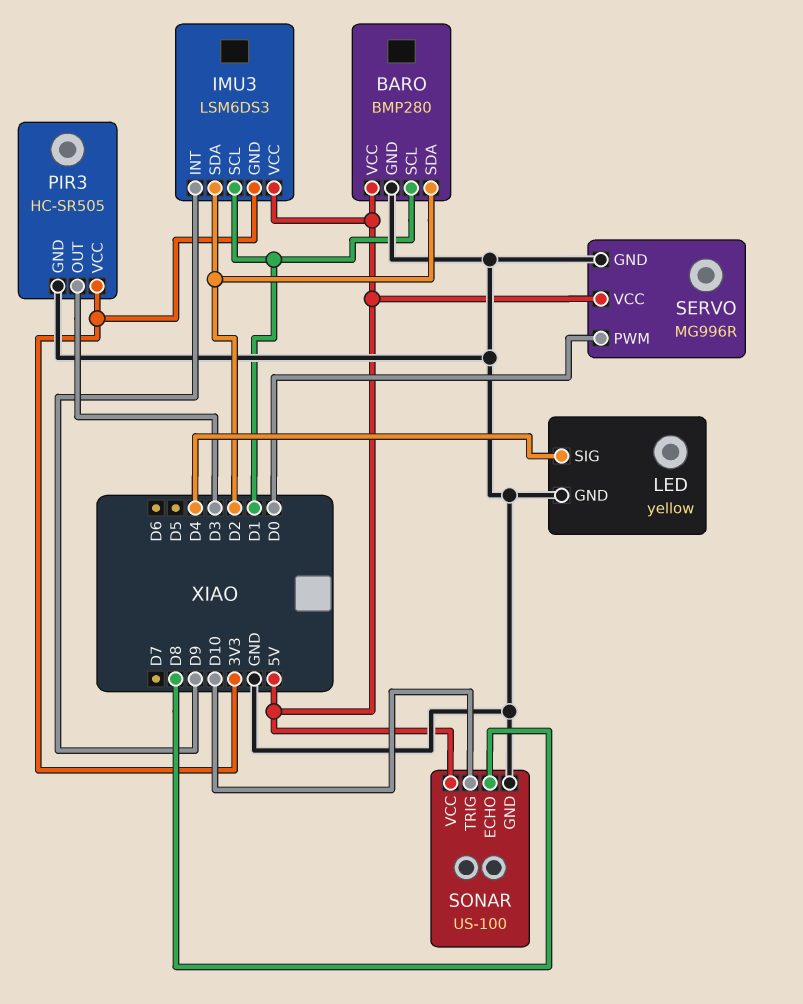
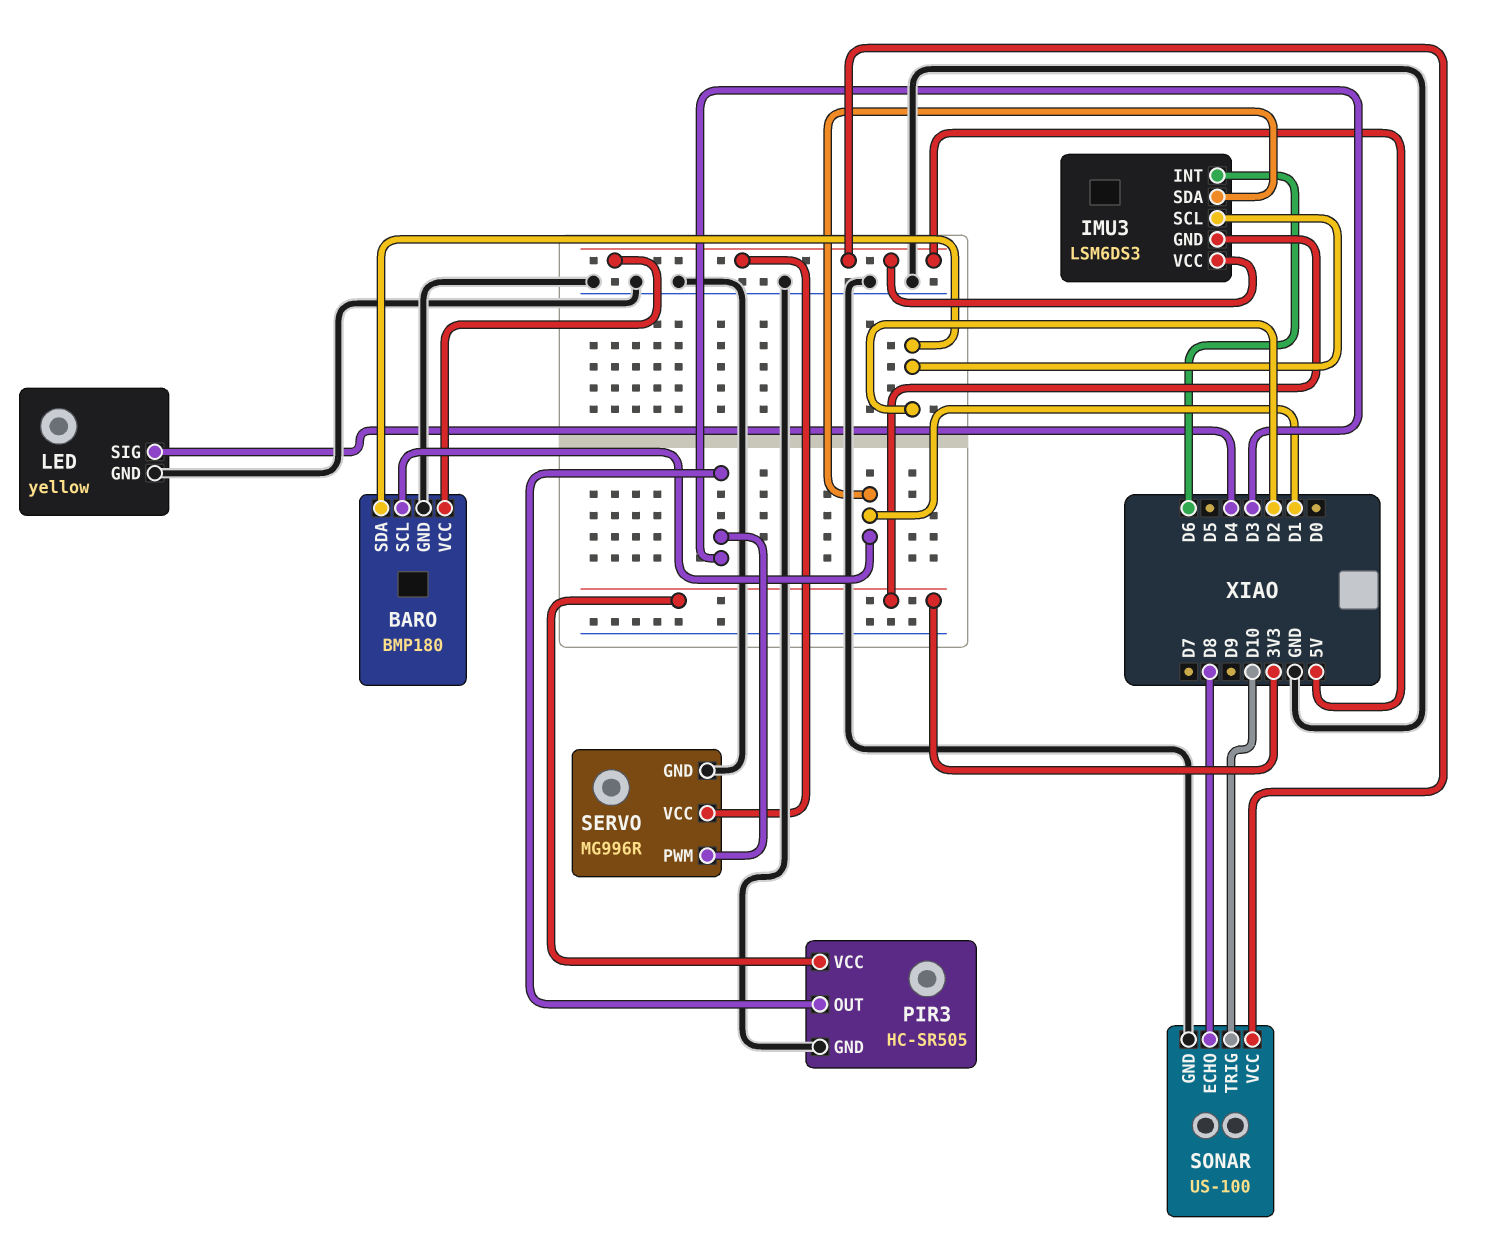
BARO: BMP280 -> BMP180
IMU3 pin INT: D9 -> D6
IMU3 pin SCL: D1 -> D2
IMU3 pin SDA: D2 -> D1
SERVO pin PWM: D0 -> D3

